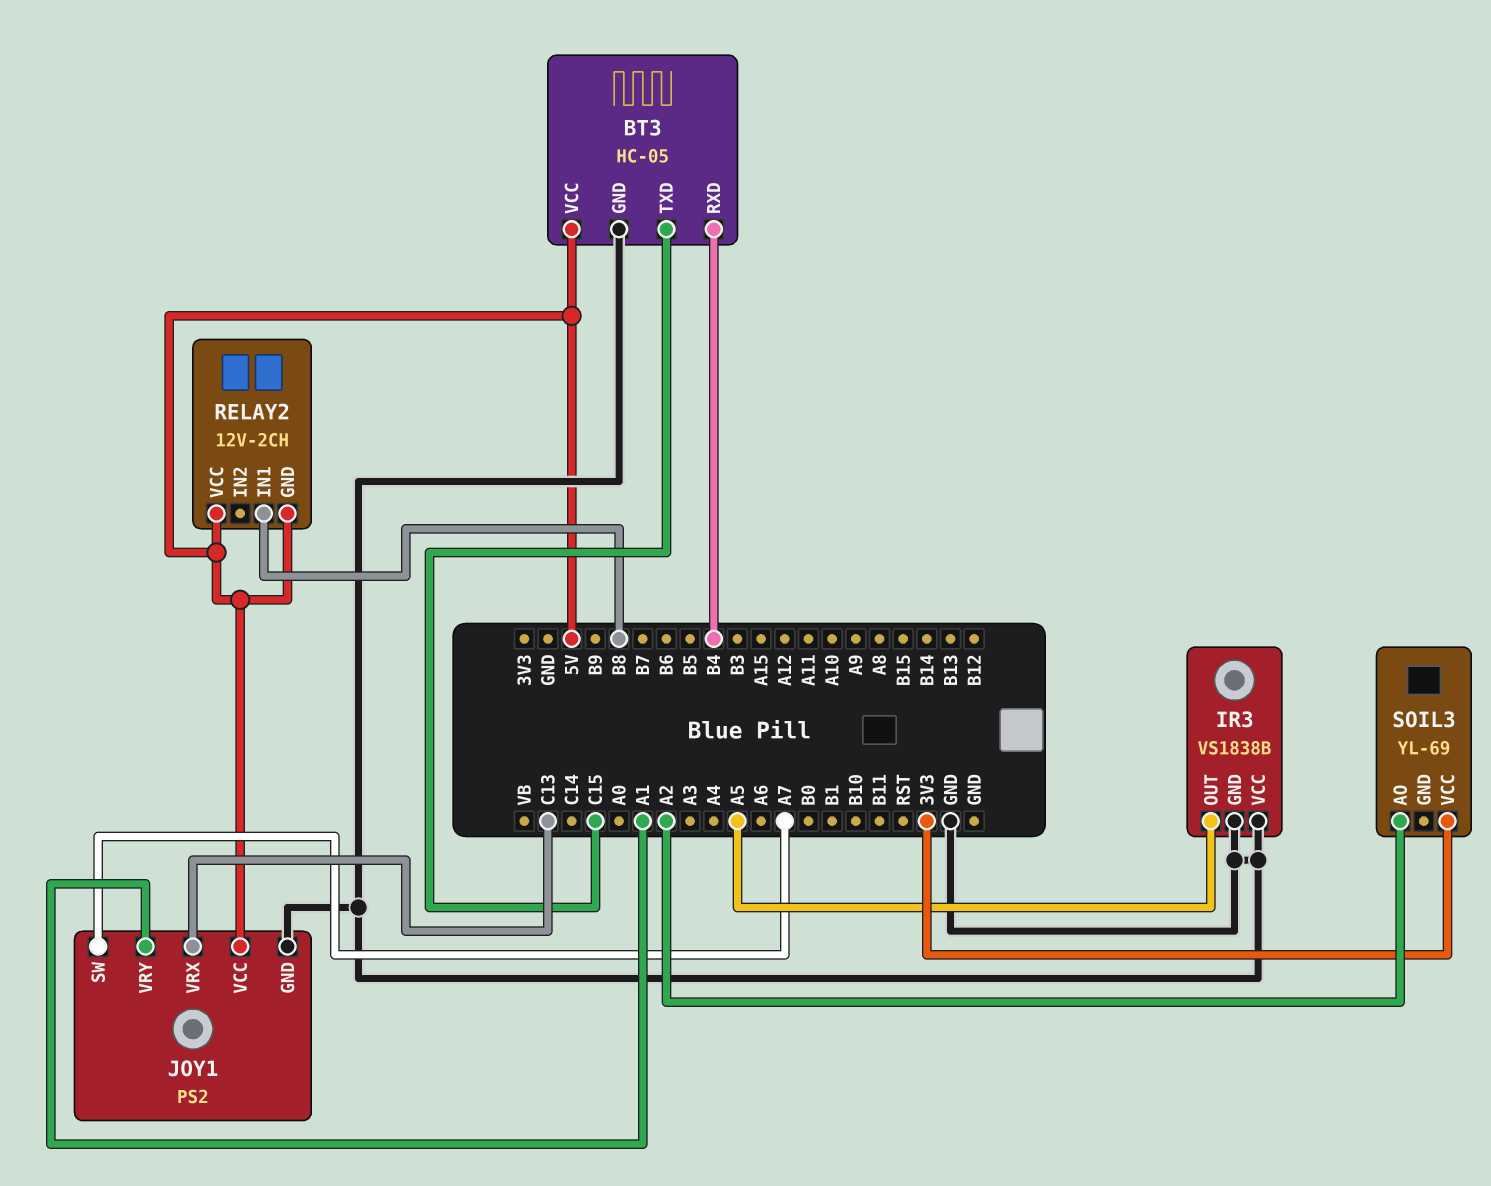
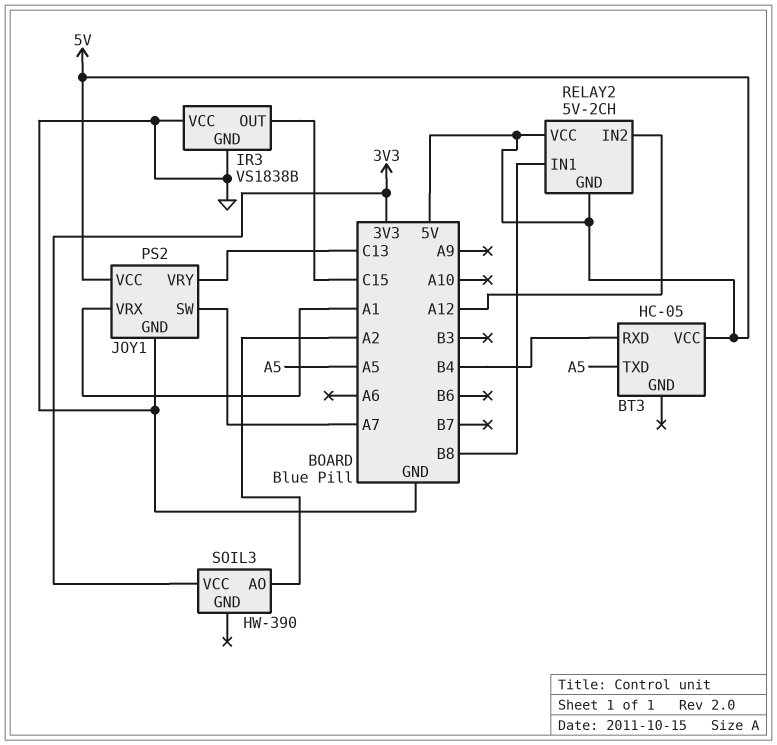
BT3 pin GND: GND -> none
BT3 pin TXD: C15 -> A5
IR3 pin OUT: A5 -> C15
JOY1 pin VRX: C13 -> A1
JOY1 pin VRY: A1 -> C13
RELAY2: 12V-2CH -> 5V-2CH
RELAY2 pin IN2: none -> A12
SOIL3: YL-69 -> HW-390

